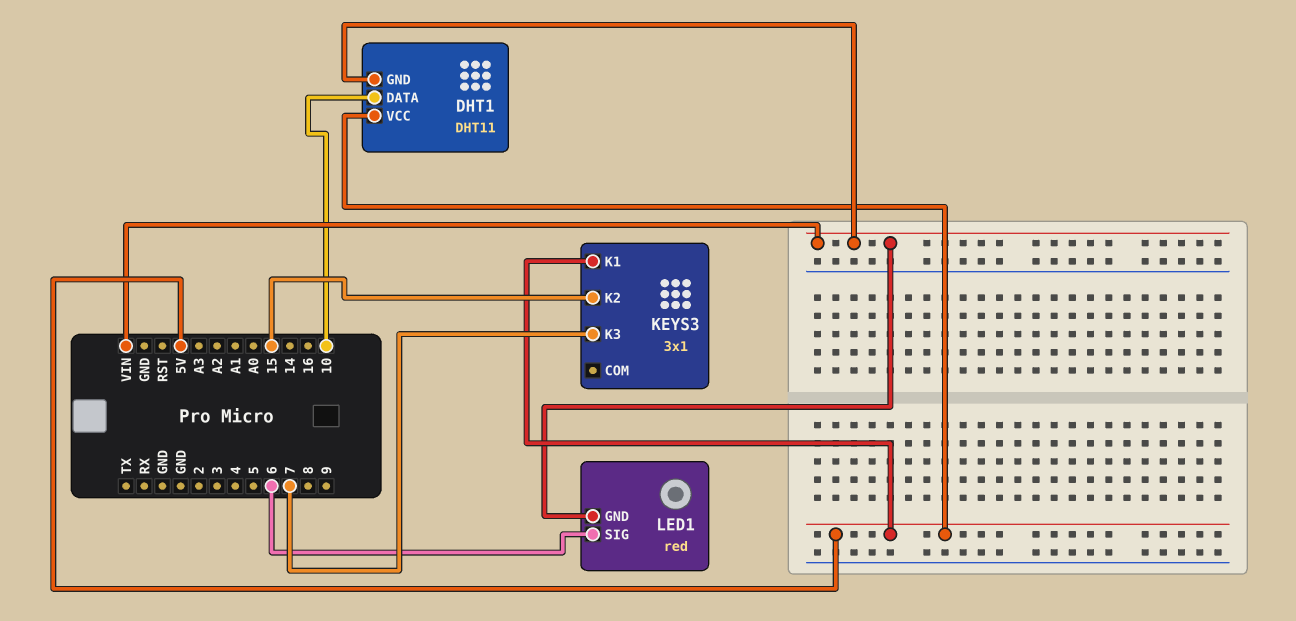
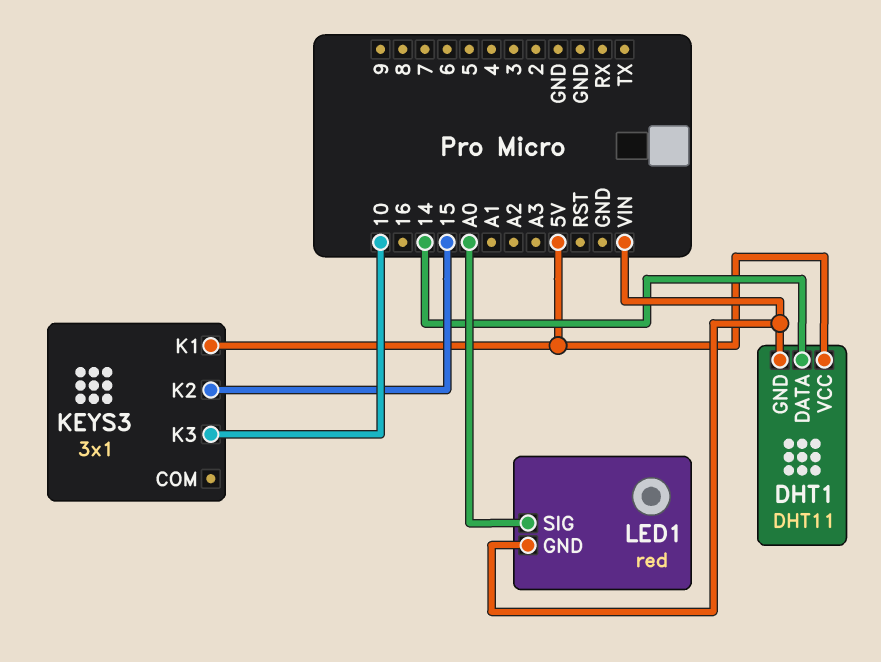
DHT1 pin DATA: 10 -> 14
KEYS3 pin K3: 7 -> 10
LED1 pin SIG: 6 -> A0

